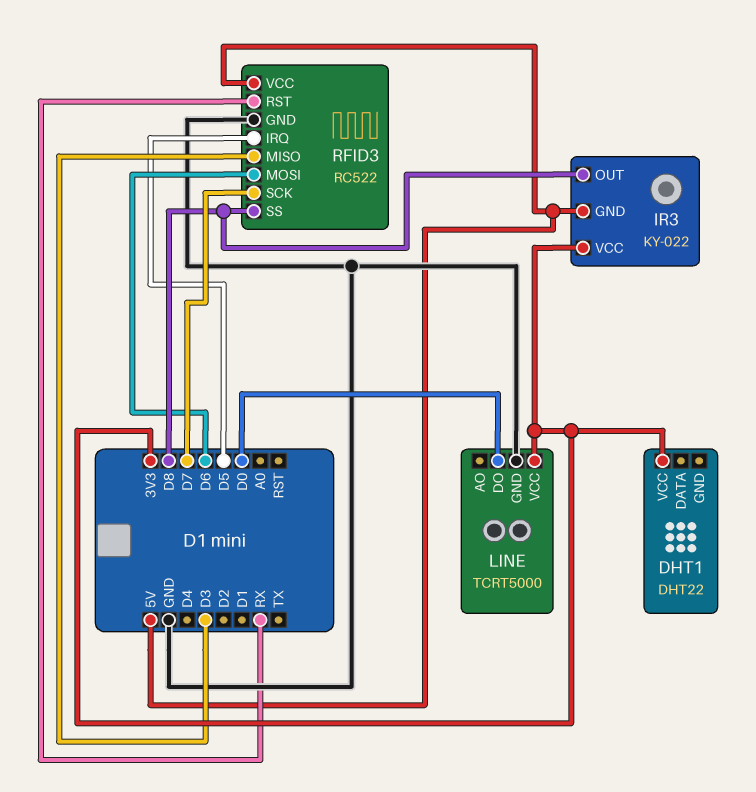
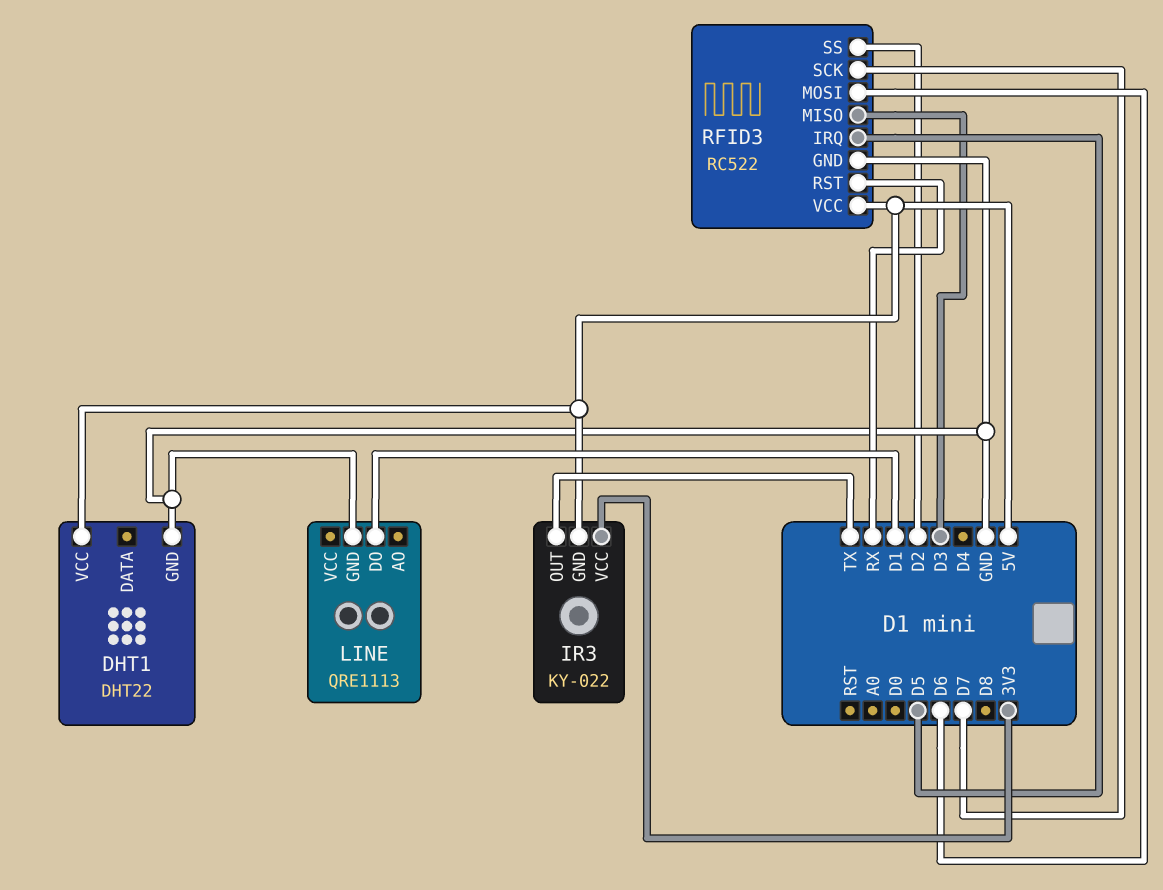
DHT1 pin GND: none -> GND
DHT1 pin VCC: 3V3 -> 5V
IR3 pin OUT: D8 -> TX
LINE: TCRT5000 -> QRE1113
LINE pin DO: D0 -> D1
LINE pin VCC: 3V3 -> none
RFID3 pin SS: D8 -> D2

